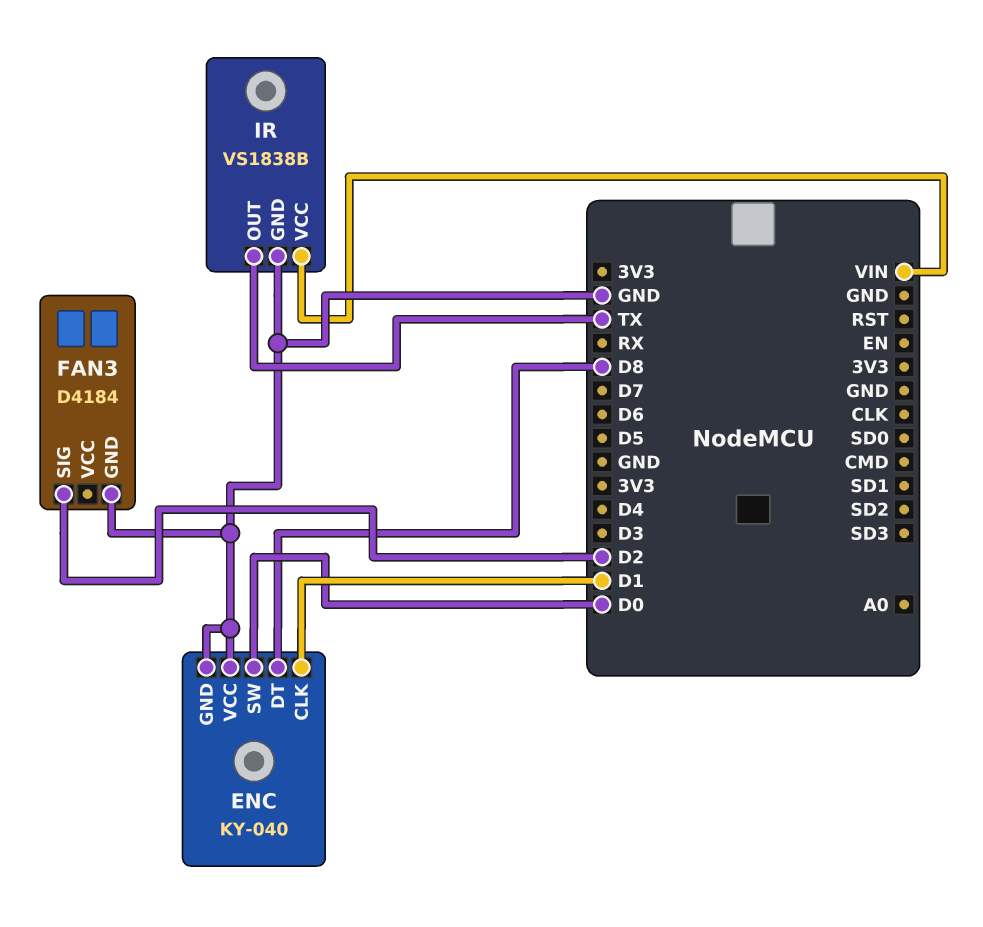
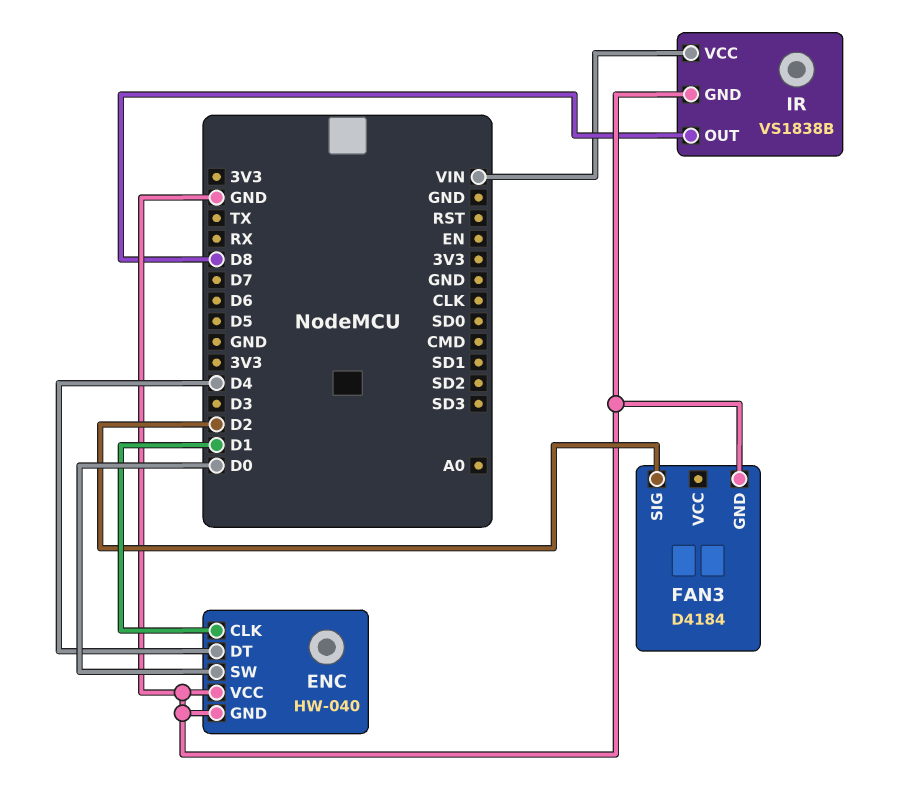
ENC: KY-040 -> HW-040
ENC pin DT: D8 -> D4
IR pin OUT: TX -> D8

